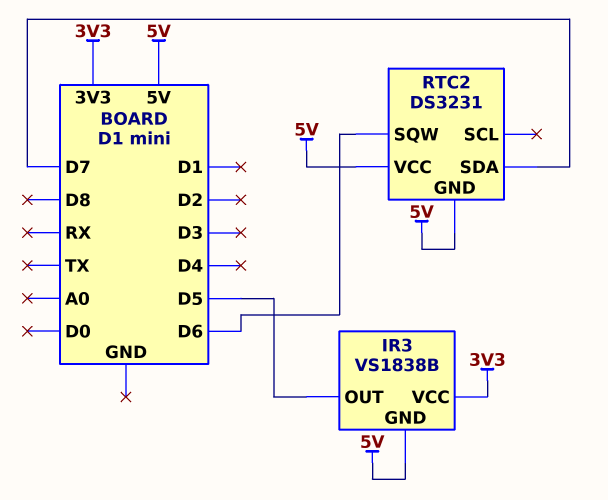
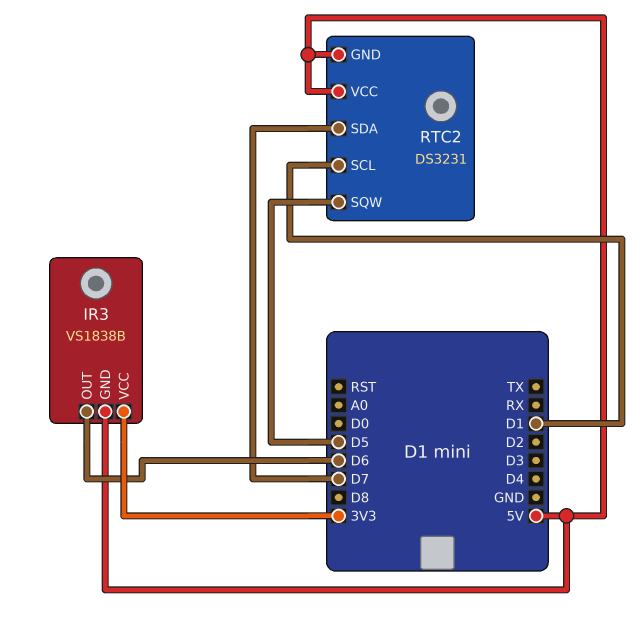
IR3 pin OUT: D5 -> D6
RTC2 pin SCL: none -> D1
RTC2 pin SQW: D6 -> D5

